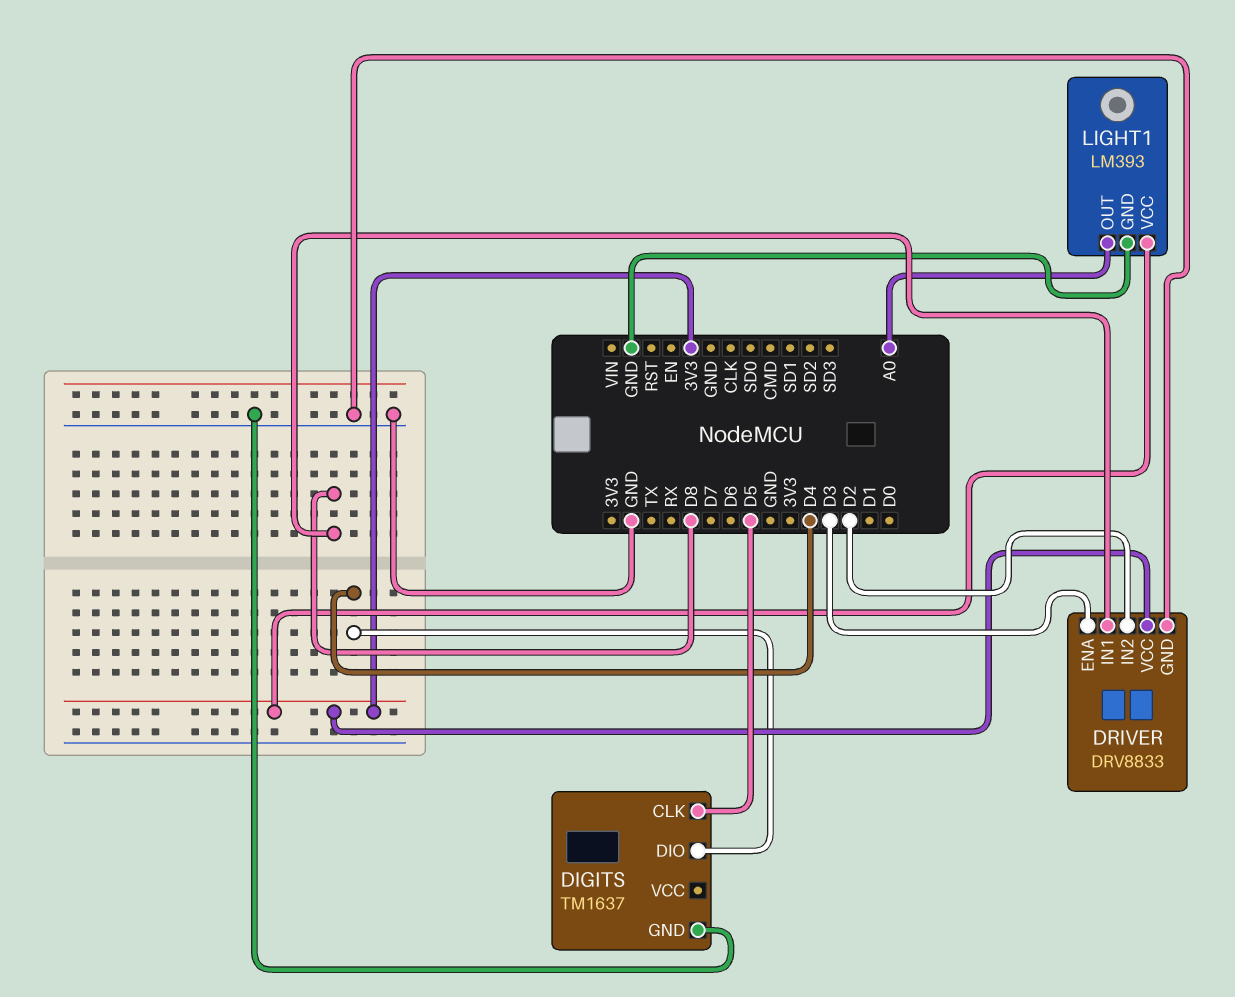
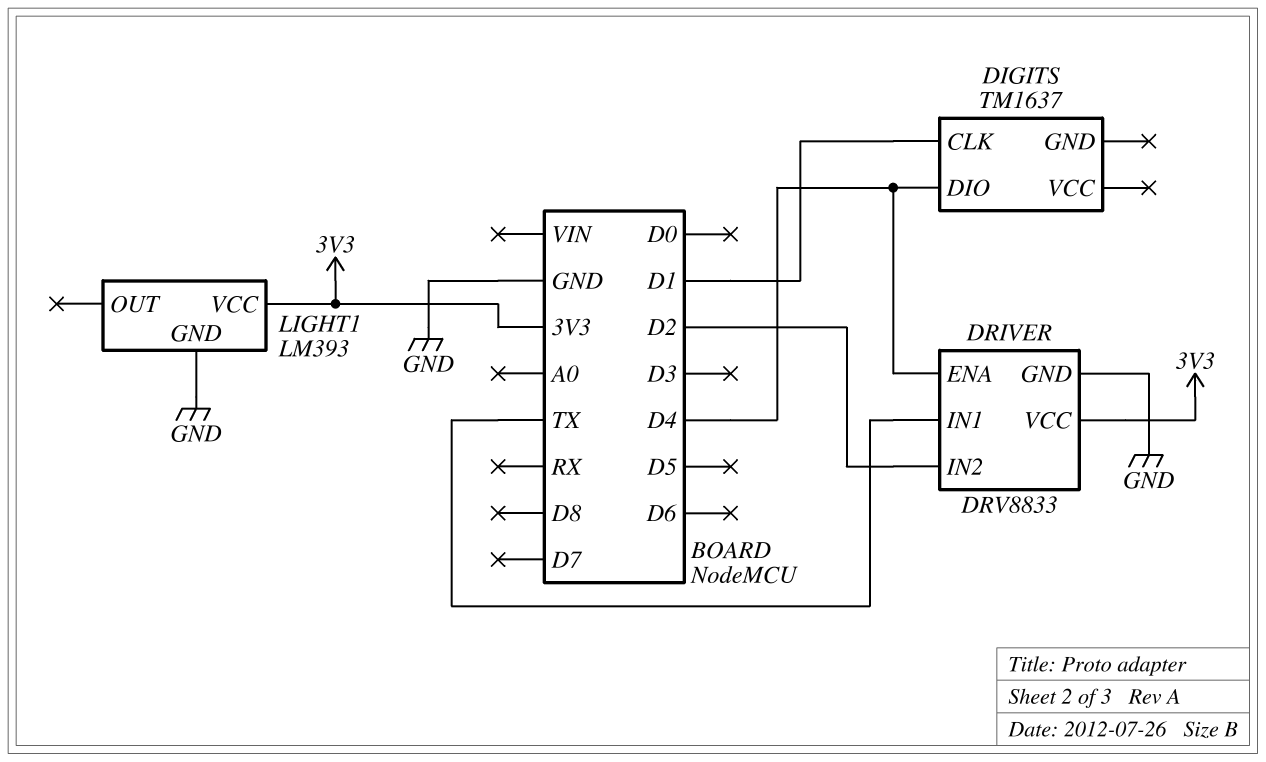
DIGITS pin CLK: D5 -> D1
DIGITS pin GND: GND -> none
DRIVER pin ENA: D3 -> D4
DRIVER pin IN1: D8 -> TX
LIGHT1 pin OUT: A0 -> none

